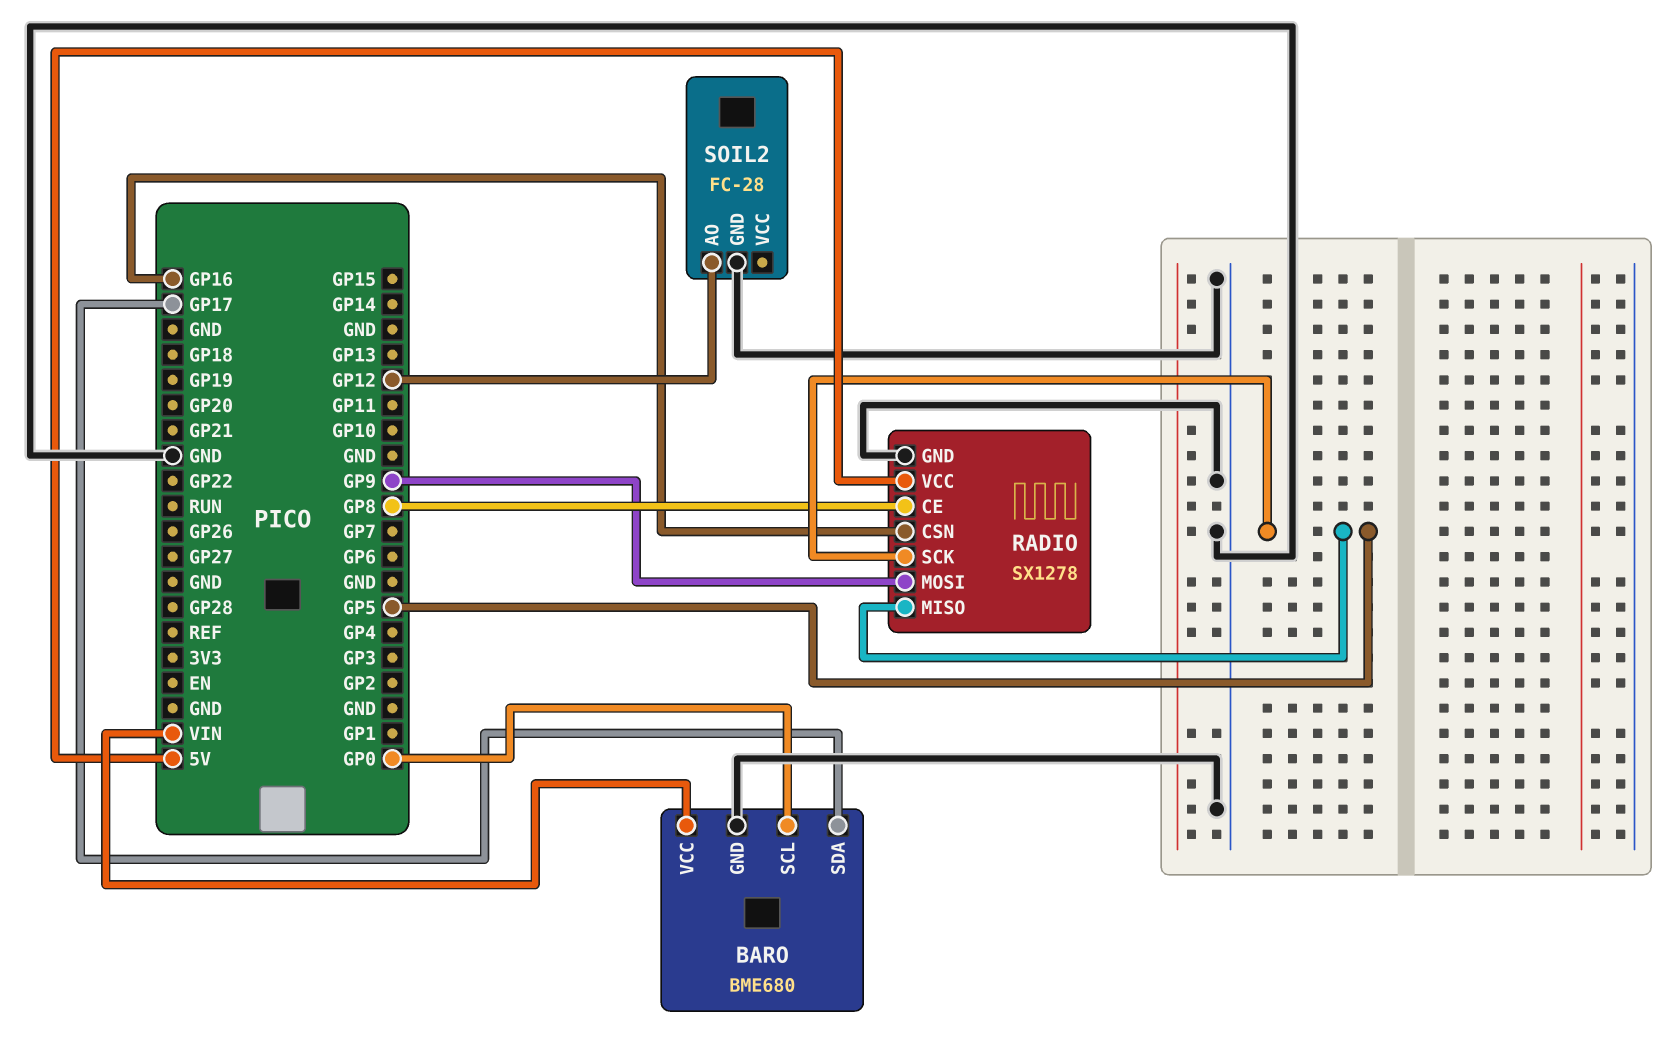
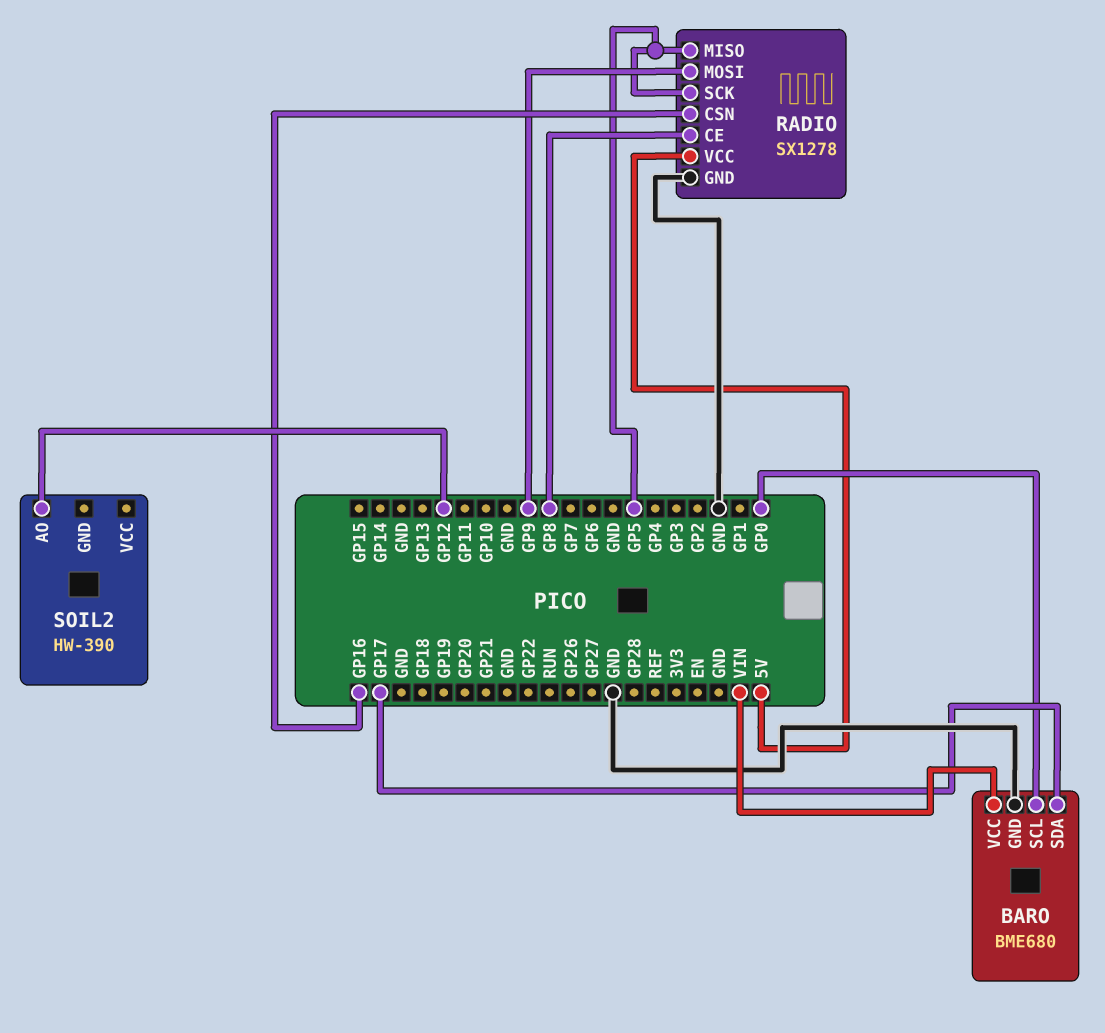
SOIL2: FC-28 -> HW-390
SOIL2 pin GND: GND -> none

